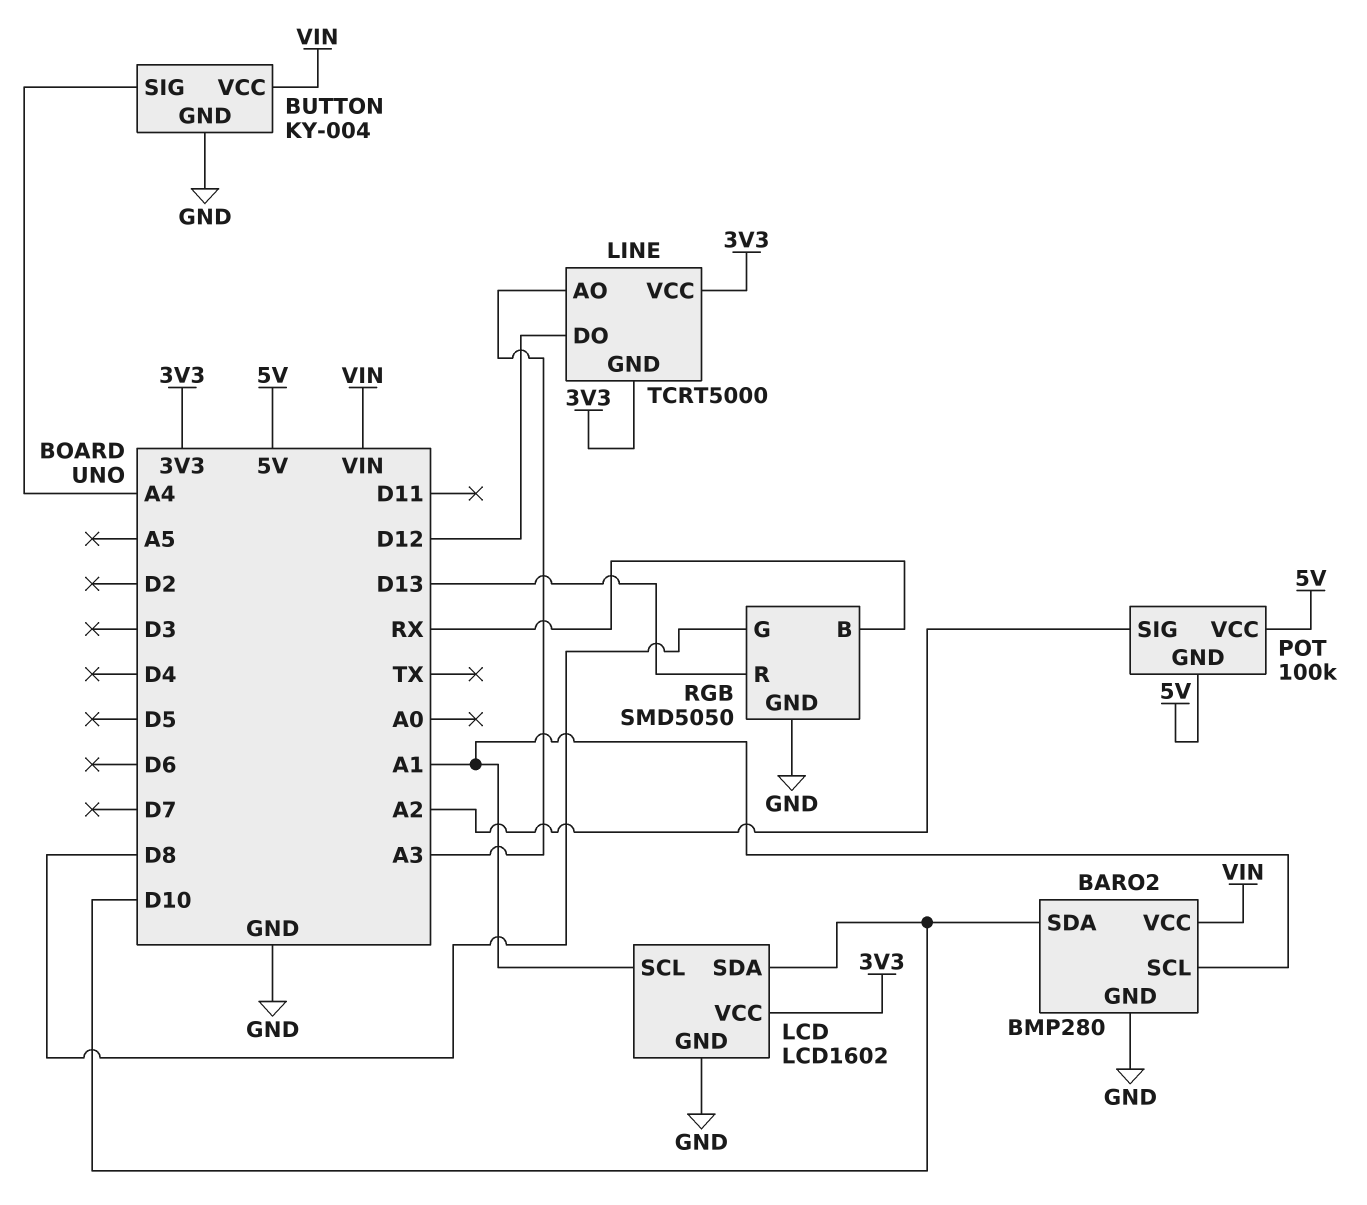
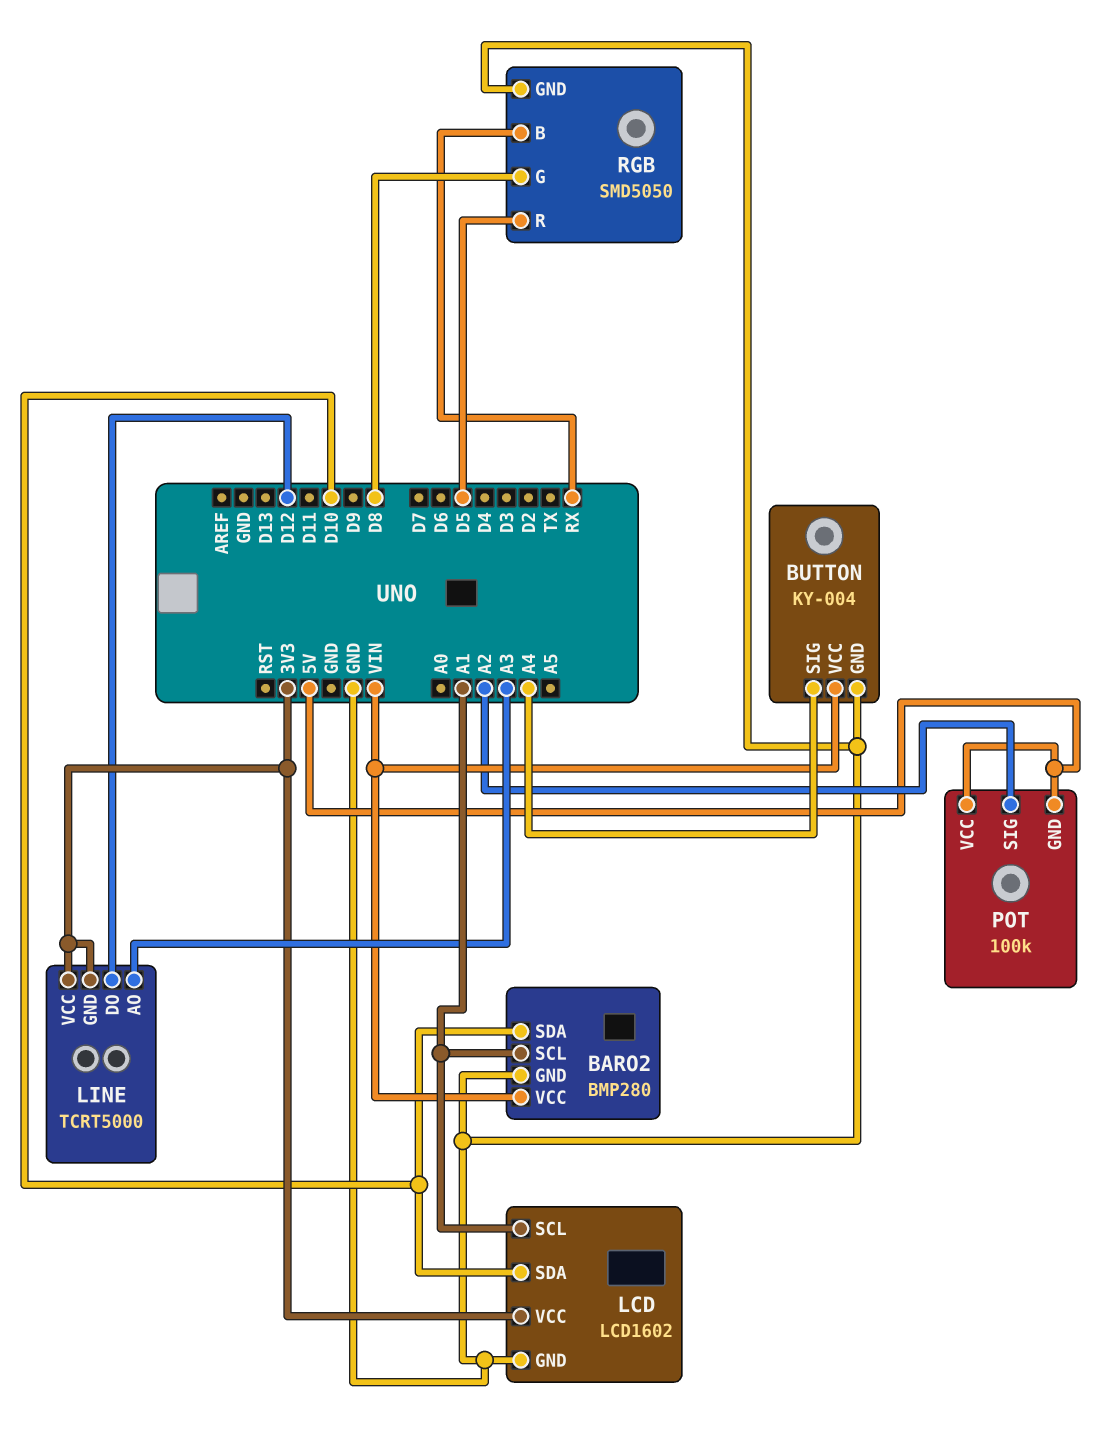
RGB pin R: D13 -> D5

